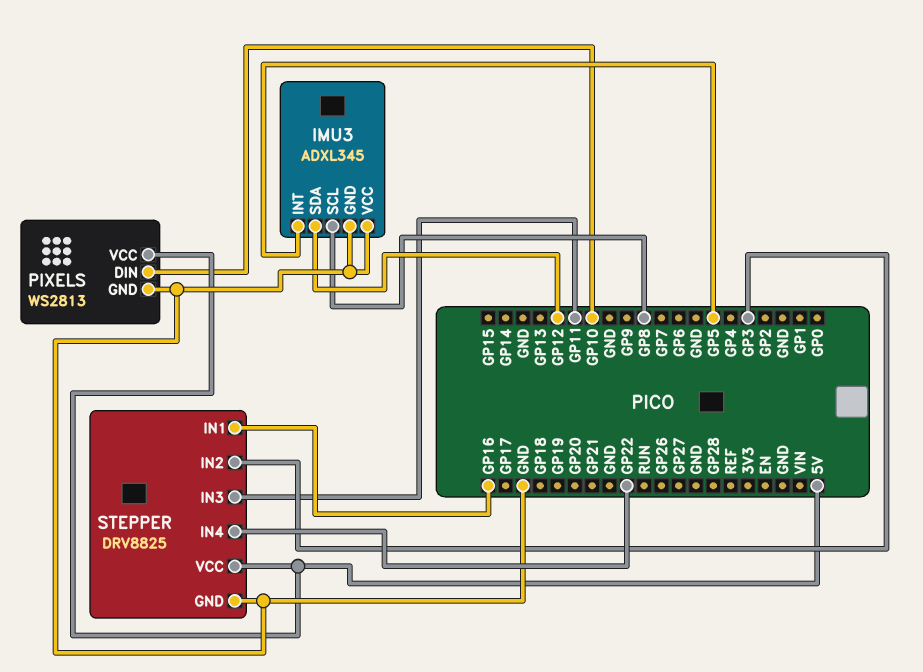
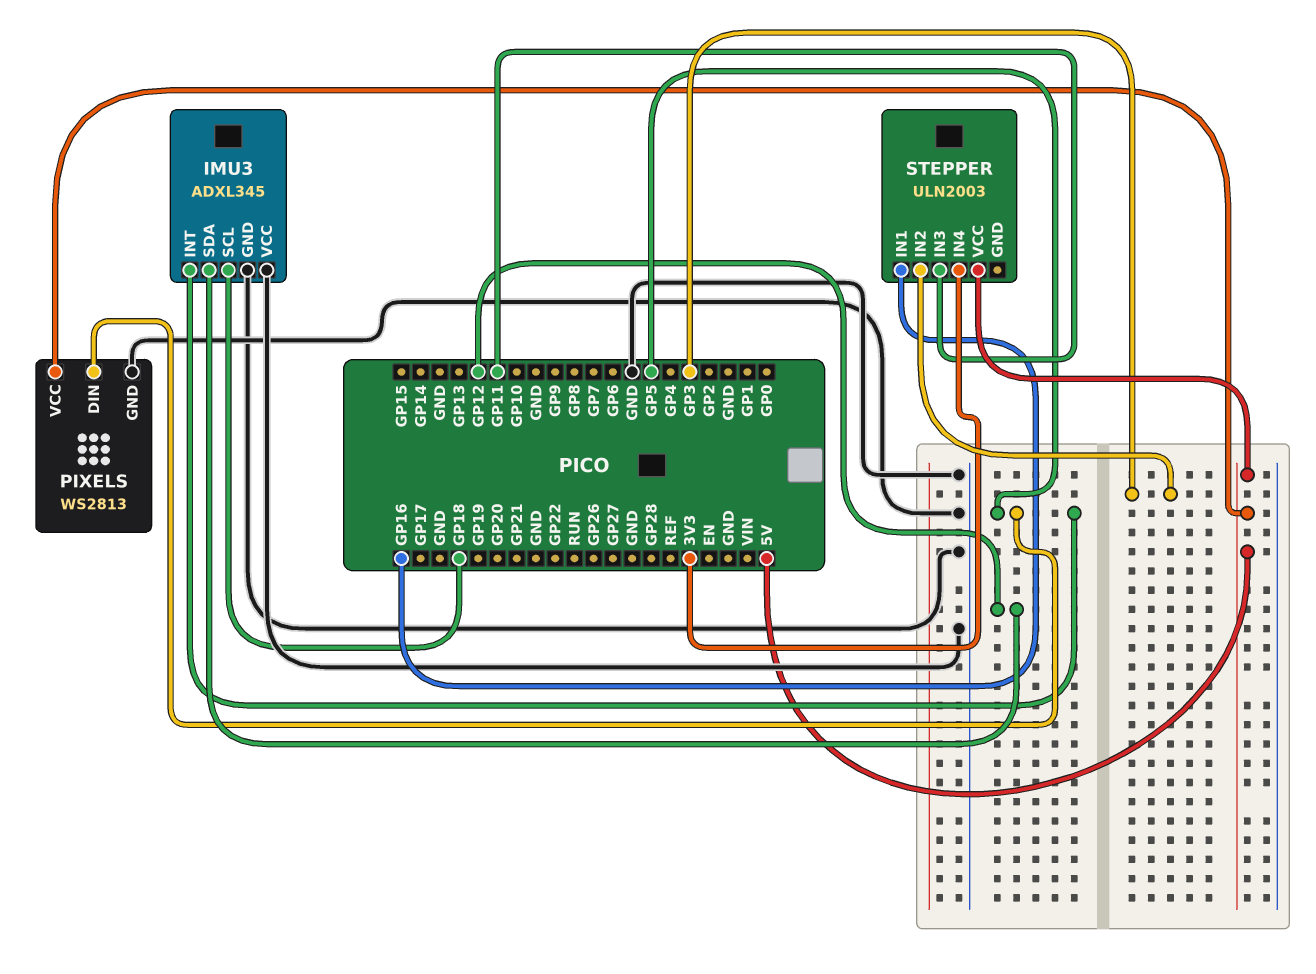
IMU3 pin SCL: GP8 -> GP18
PIXELS pin DIN: GP10 -> GP5
STEPPER: DRV8825 -> ULN2003
STEPPER pin GND: GND -> none
STEPPER pin IN4: GP22 -> 3V3

